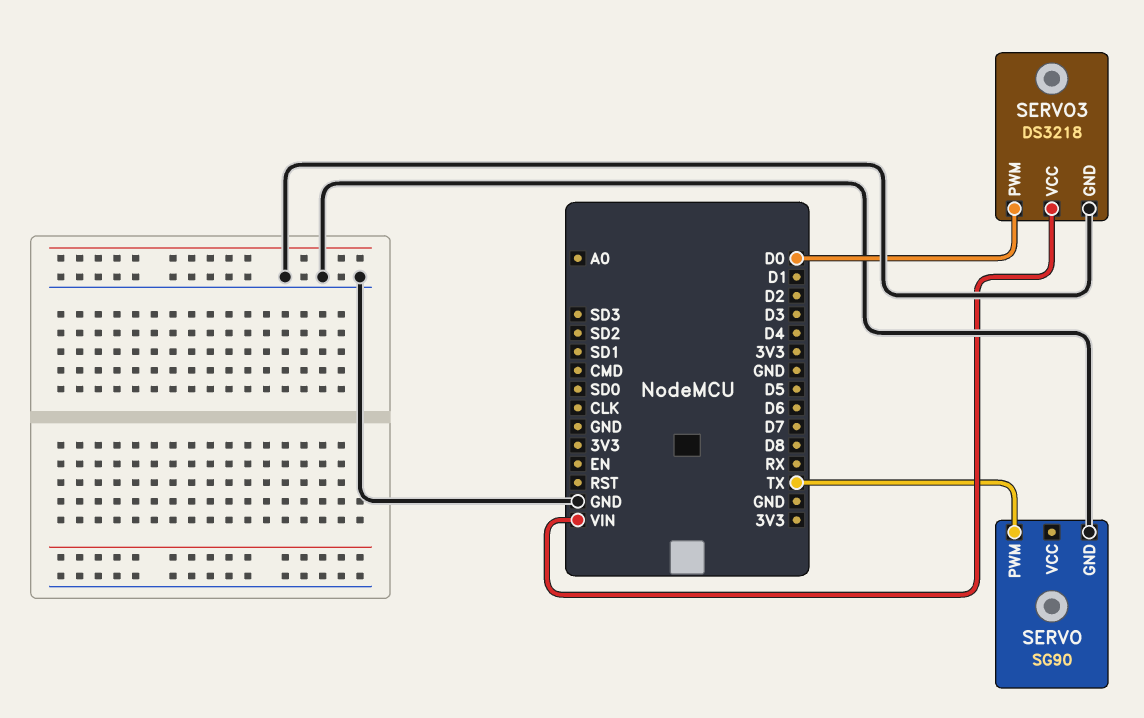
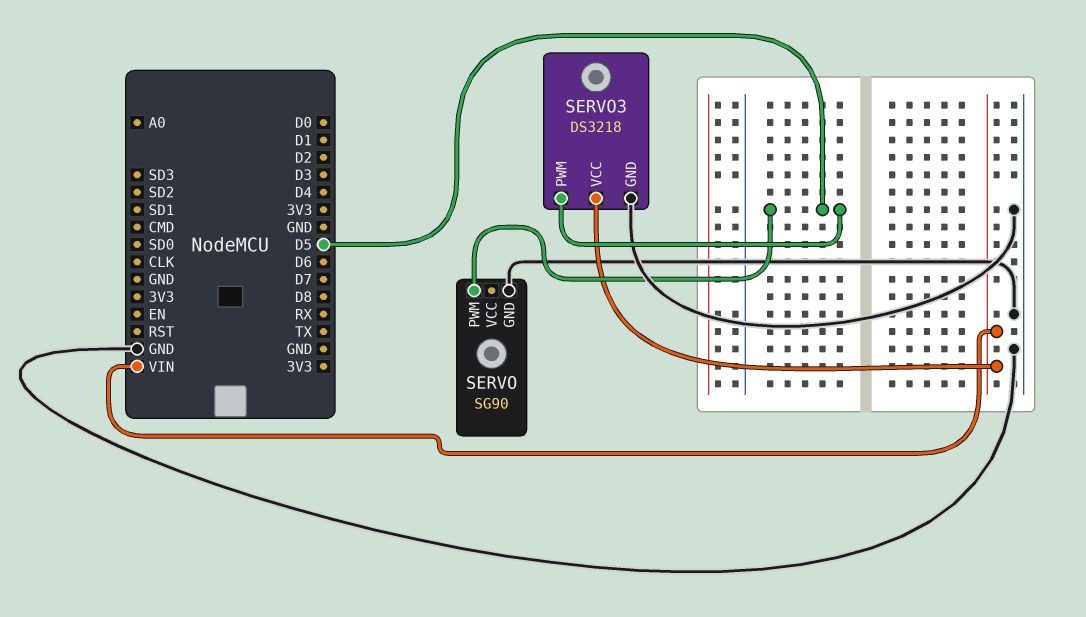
SERVO pin PWM: TX -> D5
SERVO3 pin PWM: D0 -> D5

